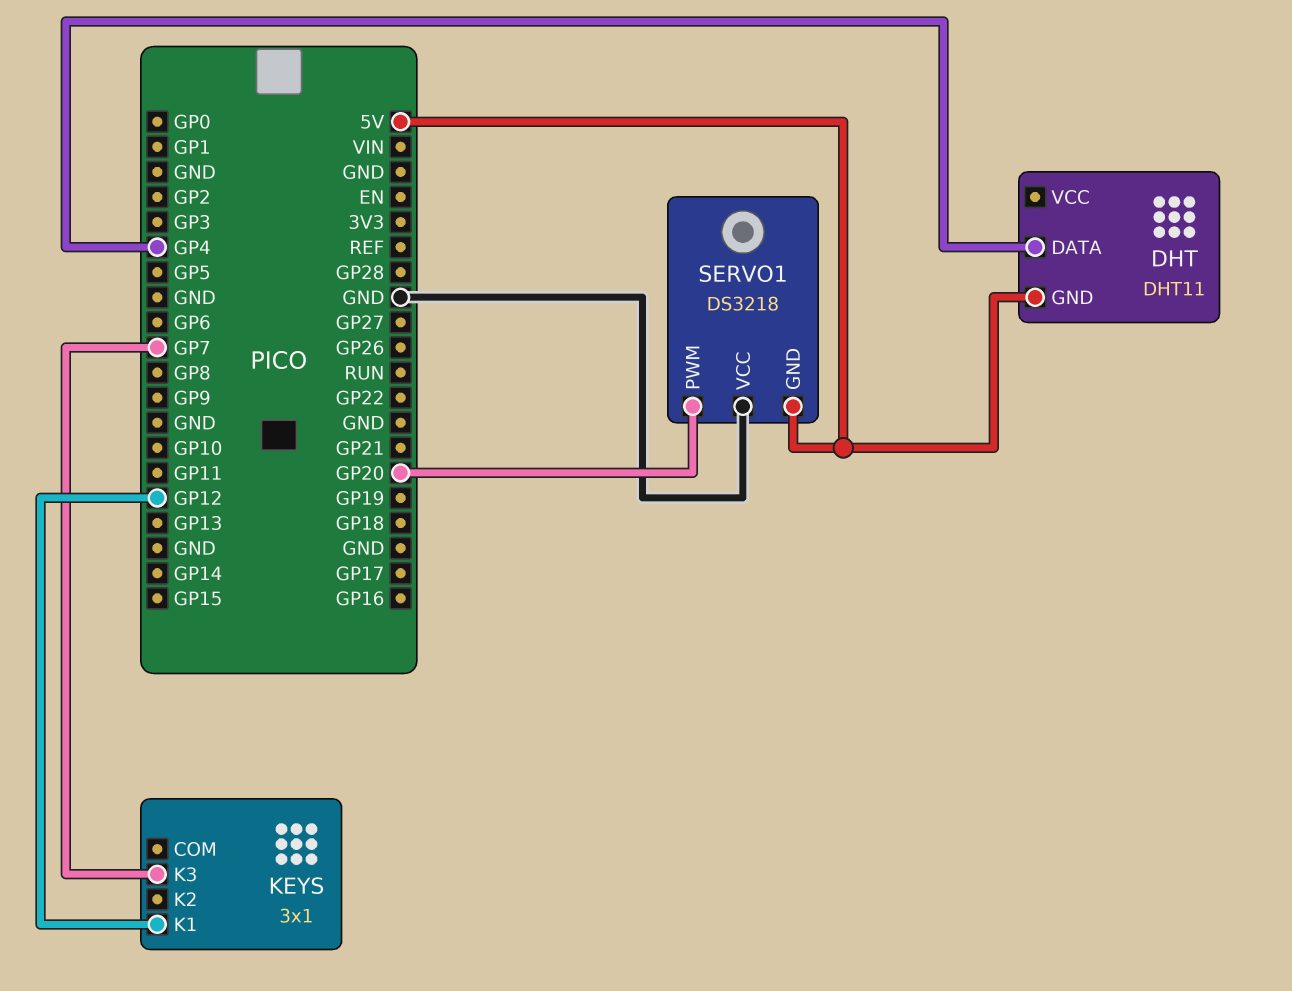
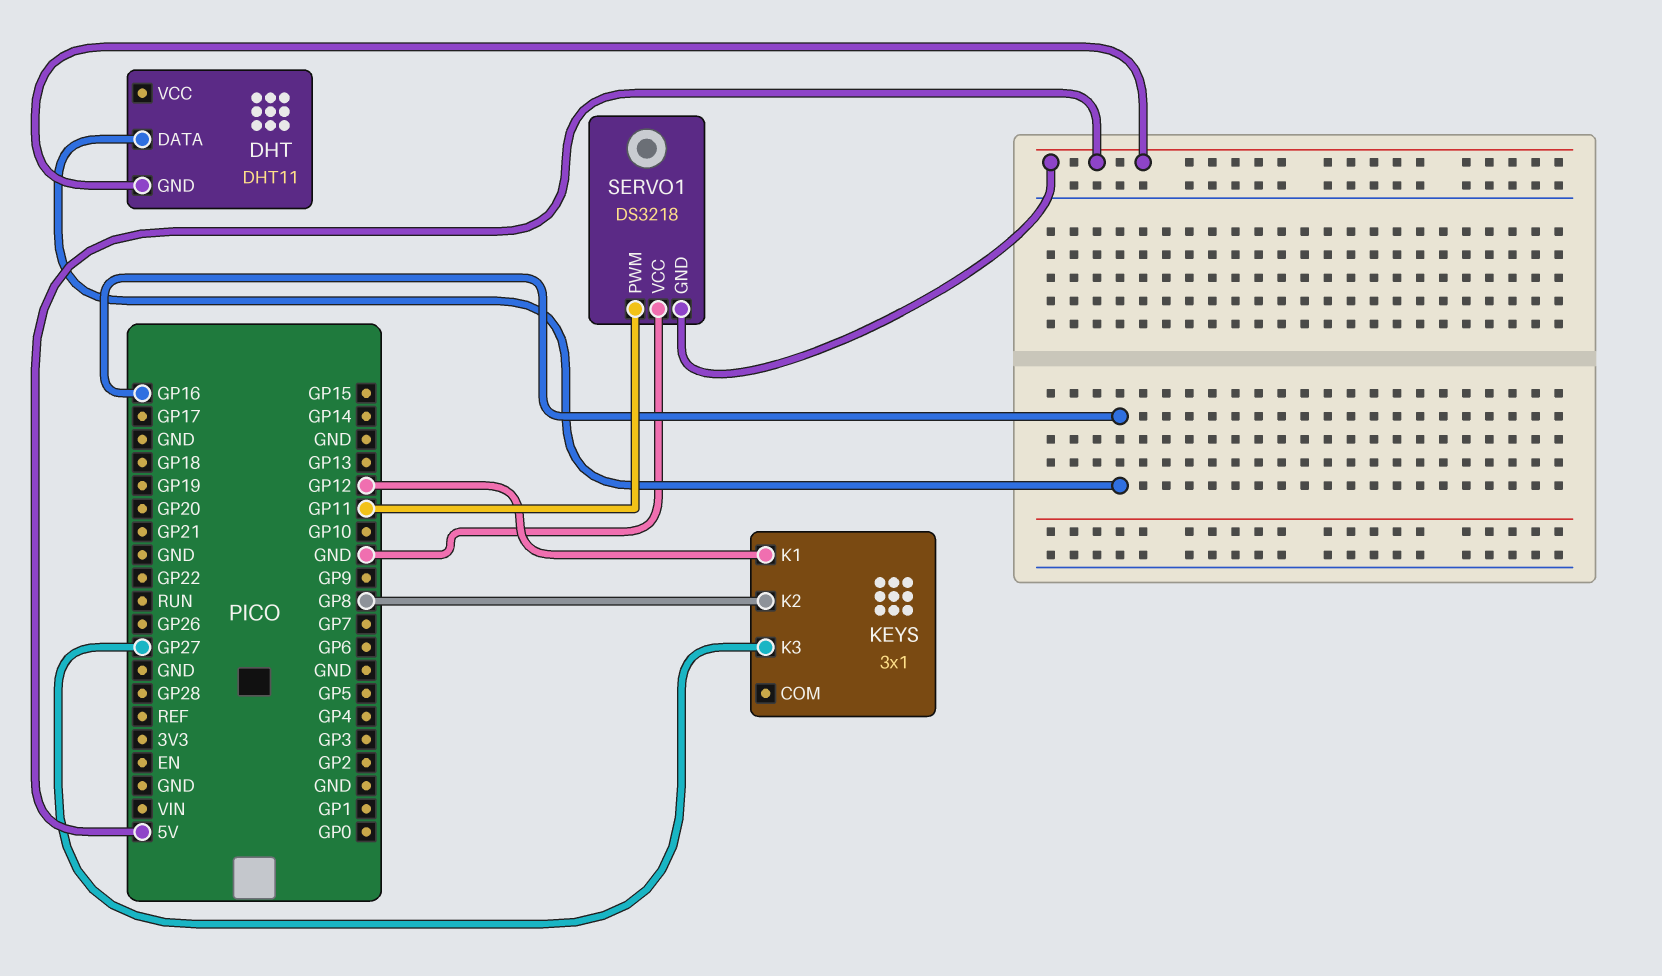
DHT pin DATA: GP4 -> GP16
KEYS pin K2: none -> GP8
KEYS pin K3: GP7 -> GP27
SERVO1 pin PWM: GP20 -> GP11

